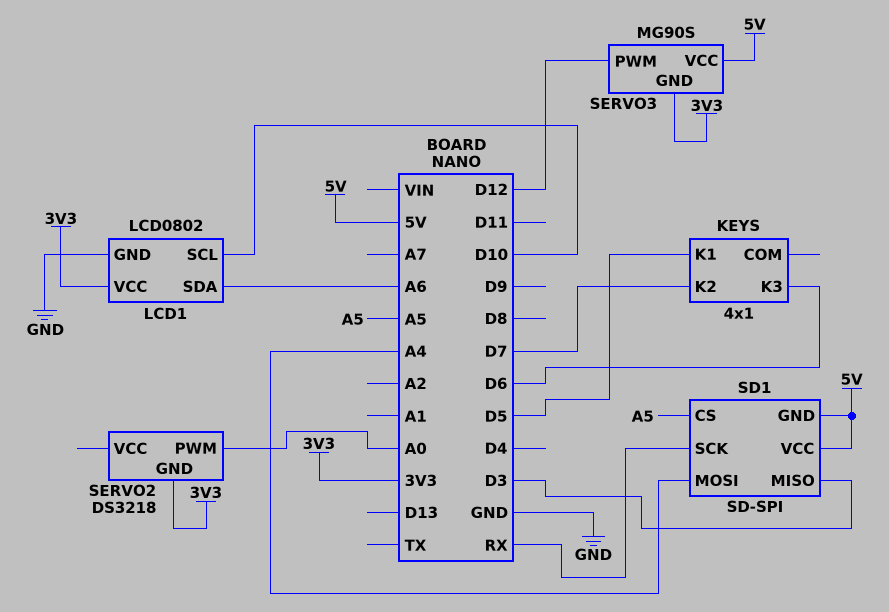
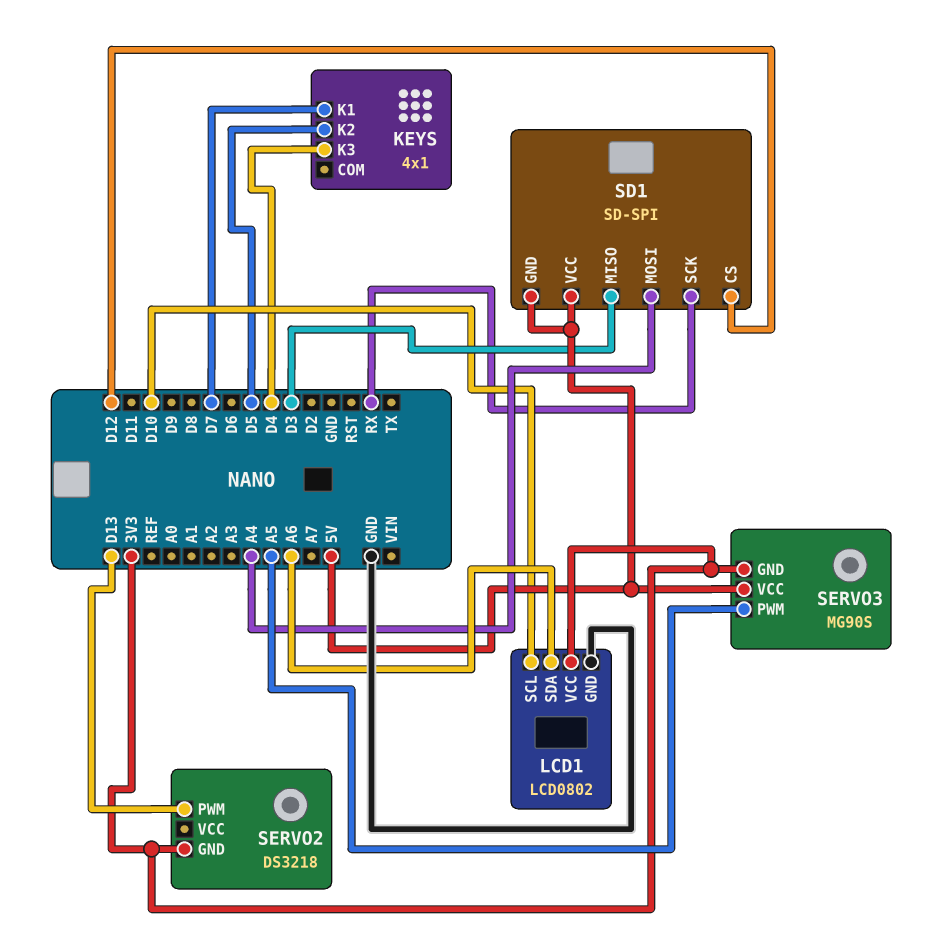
KEYS pin K1: D5 -> D7
KEYS pin K2: D7 -> D5
KEYS pin K3: D6 -> D4
SD1 pin CS: A5 -> D12
SERVO2 pin PWM: A0 -> D13
SERVO3 pin PWM: D12 -> A5

